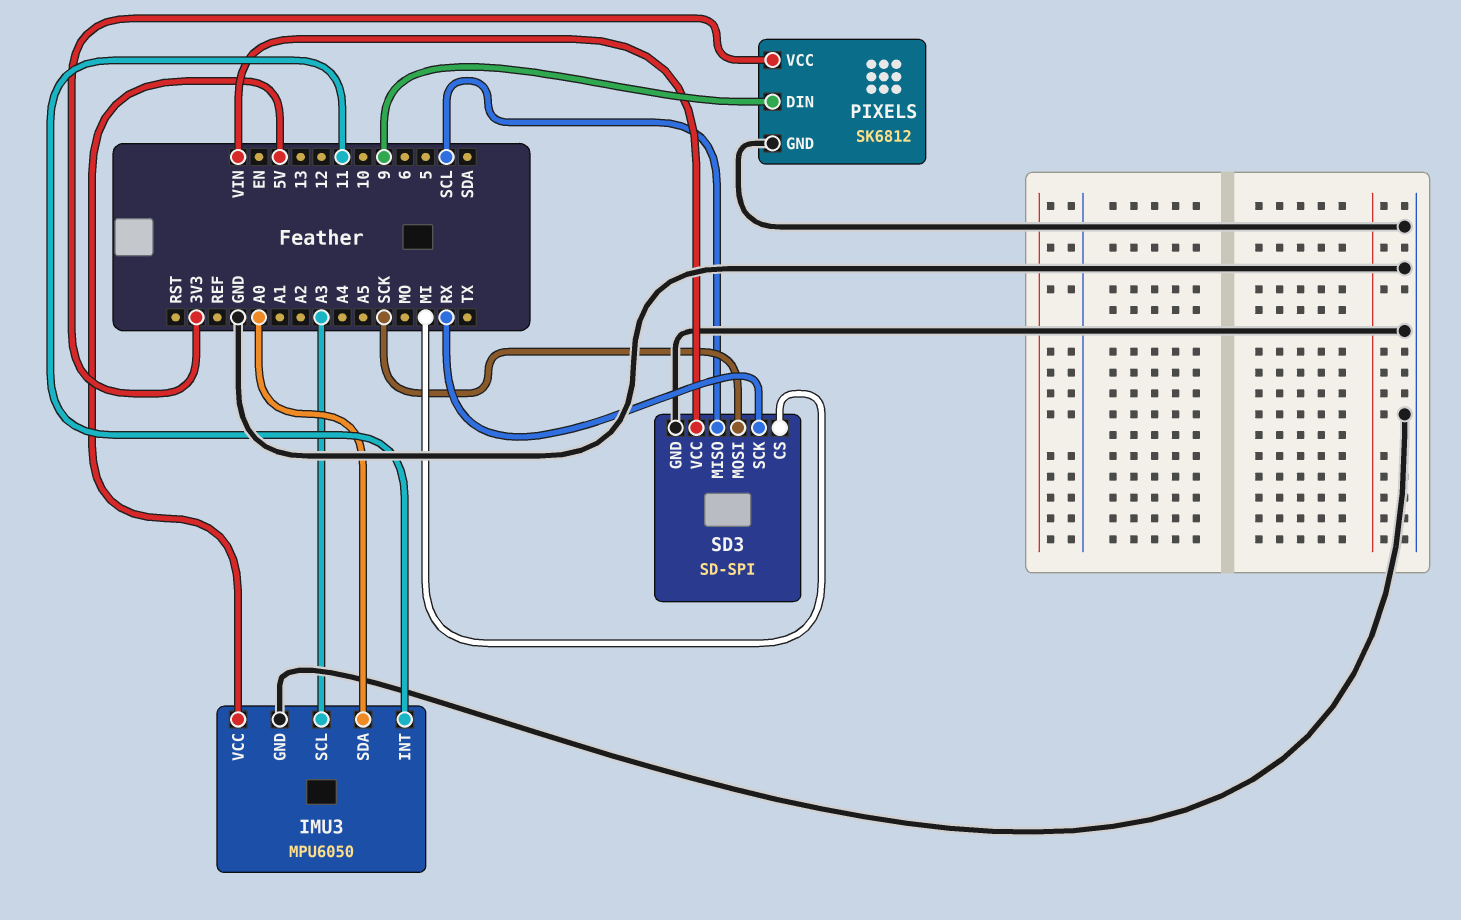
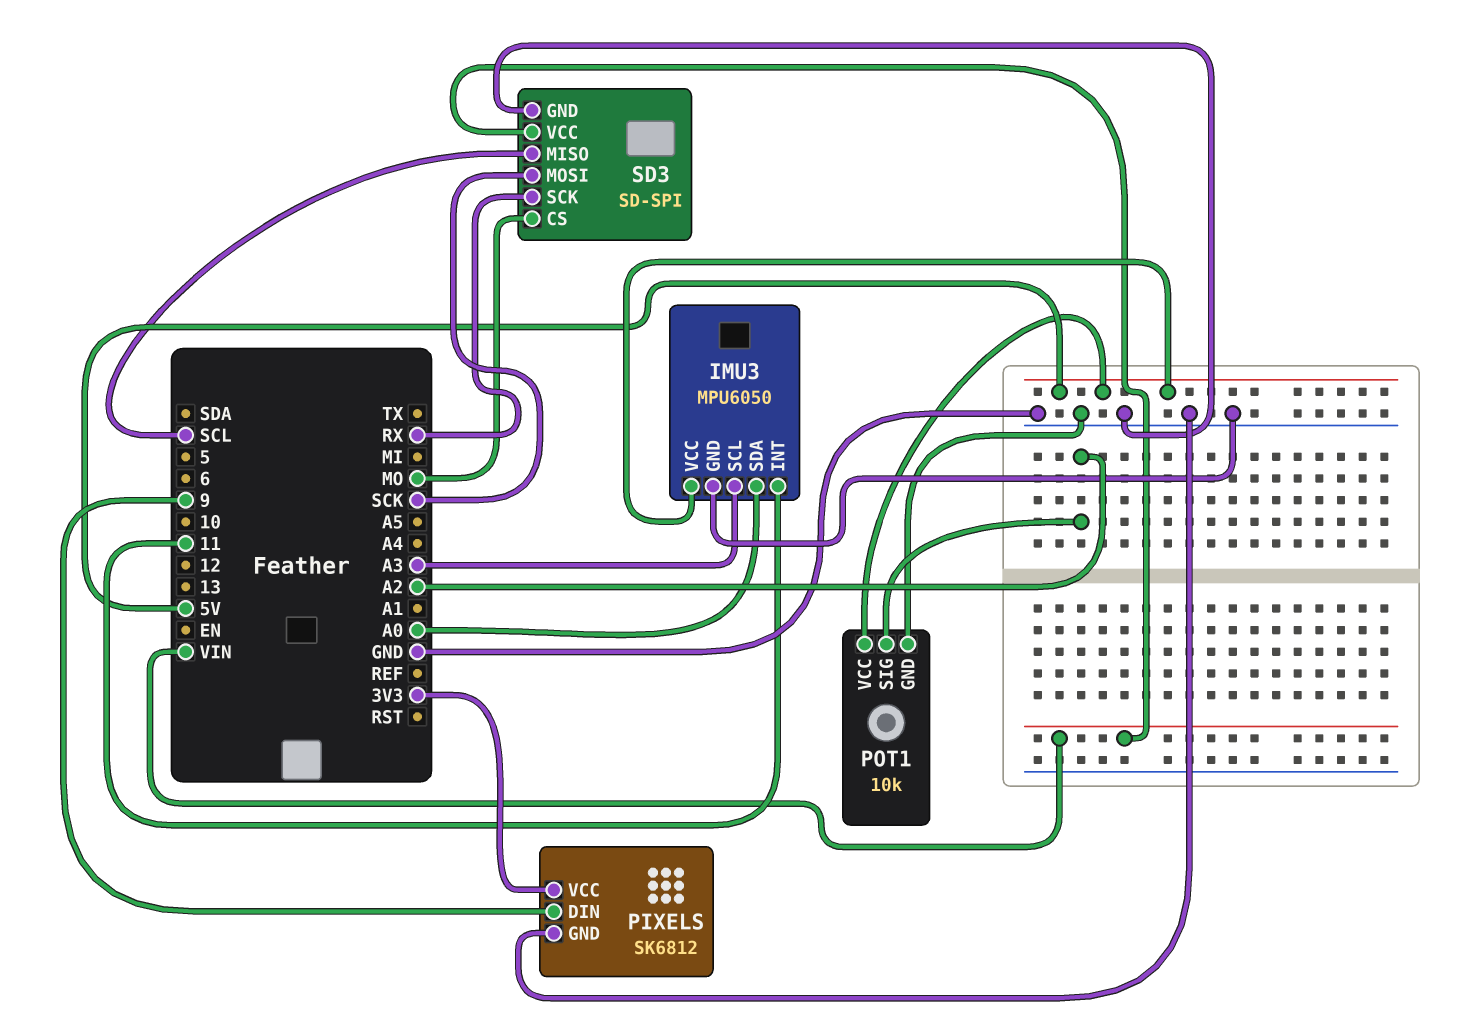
POT1: none -> 10k
POT1 pin GND: none -> GND
POT1 pin SIG: none -> A2
POT1 pin VCC: none -> 5V
SD3 pin CS: MI -> MO

